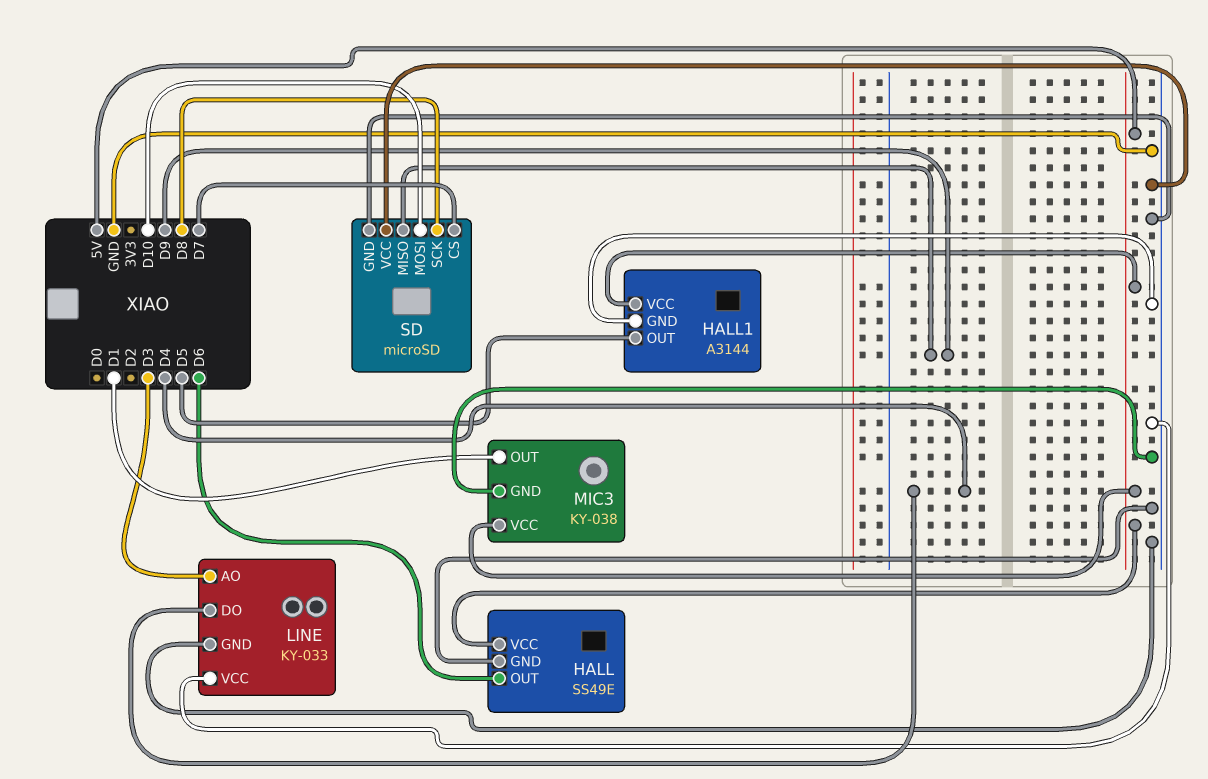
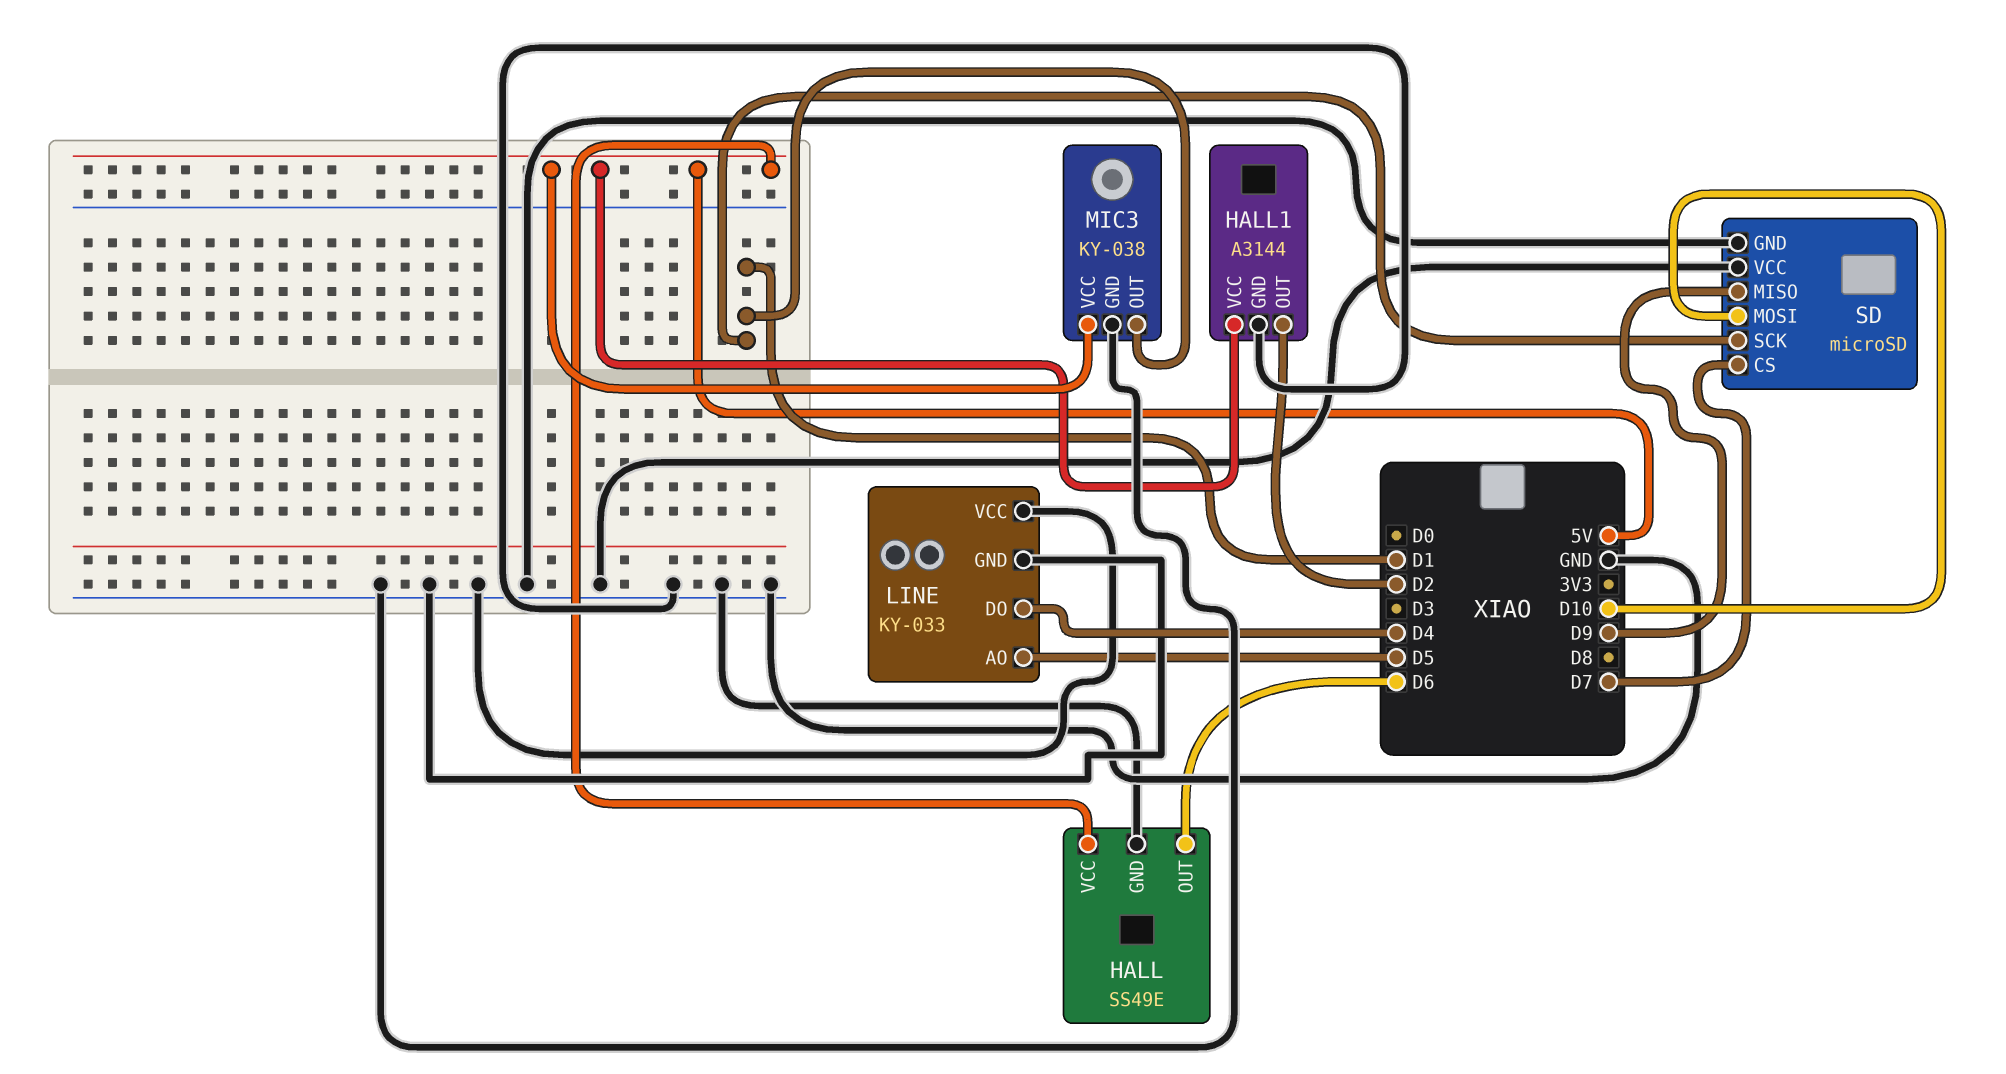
HALL1 pin OUT: D5 -> D2
LINE pin AO: D3 -> D5
SD pin SCK: D8 -> D1

